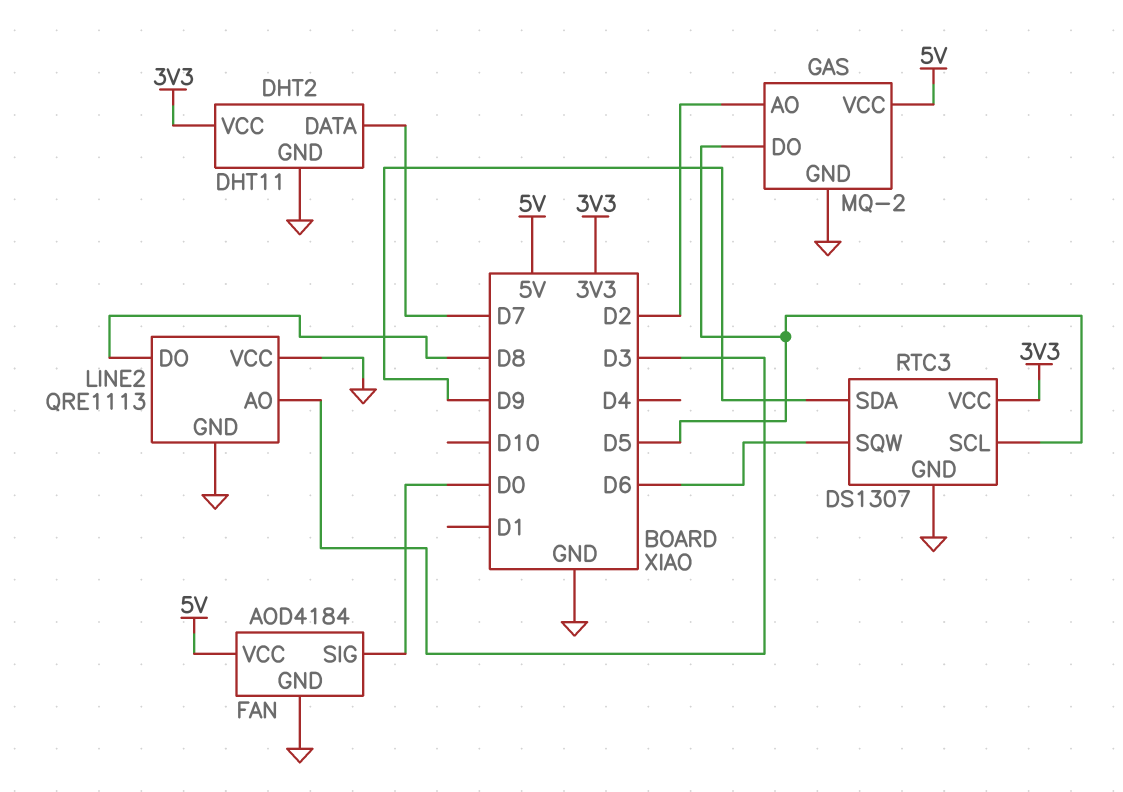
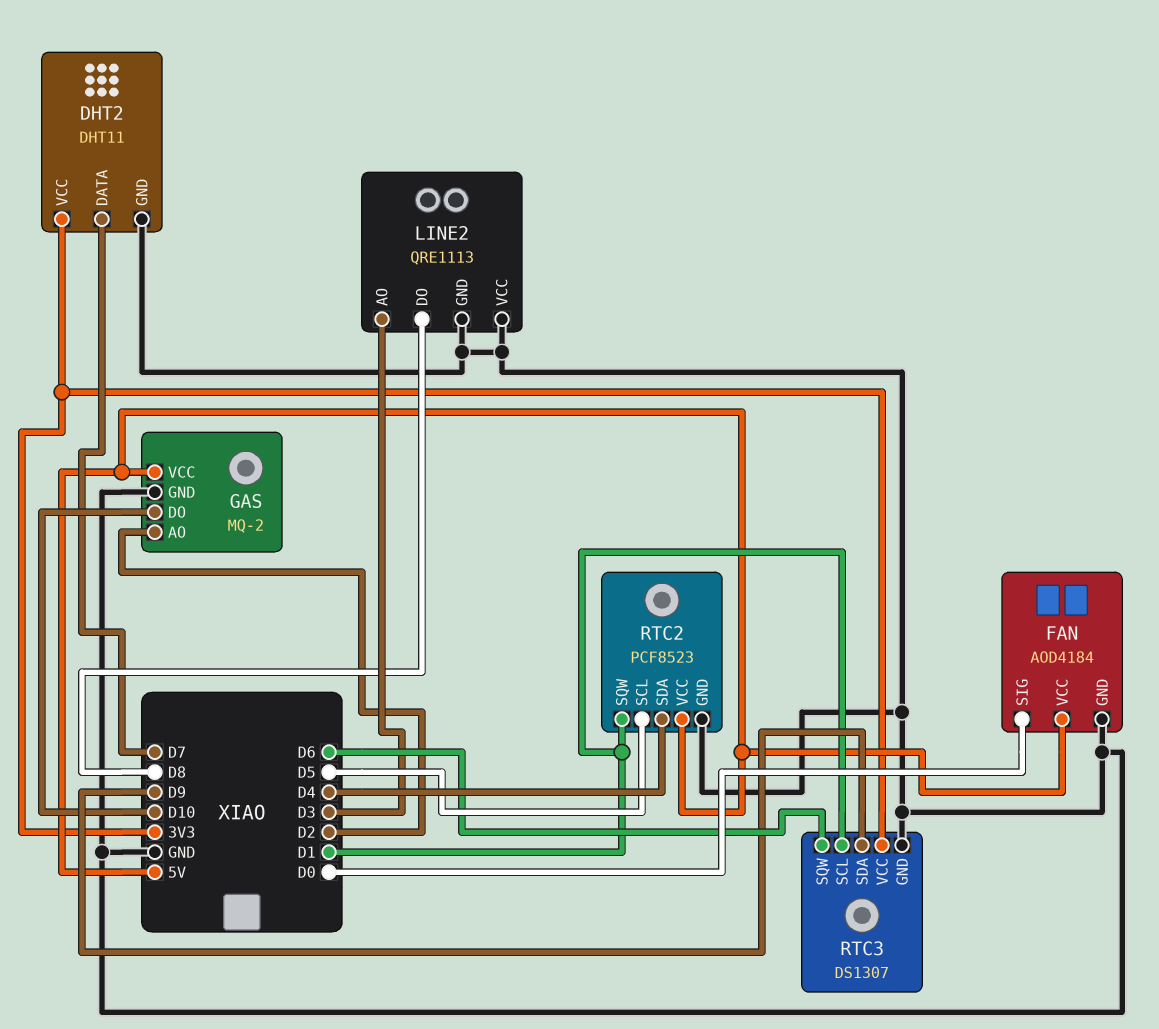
GAS pin DO: D5 -> D10
RTC2: none -> PCF8523
RTC2 pin GND: none -> GND
RTC2 pin SCL: none -> D5
RTC2 pin SDA: none -> D4
RTC2 pin SQW: none -> D1
RTC2 pin VCC: none -> 5V
RTC3 pin SCL: D5 -> D1

